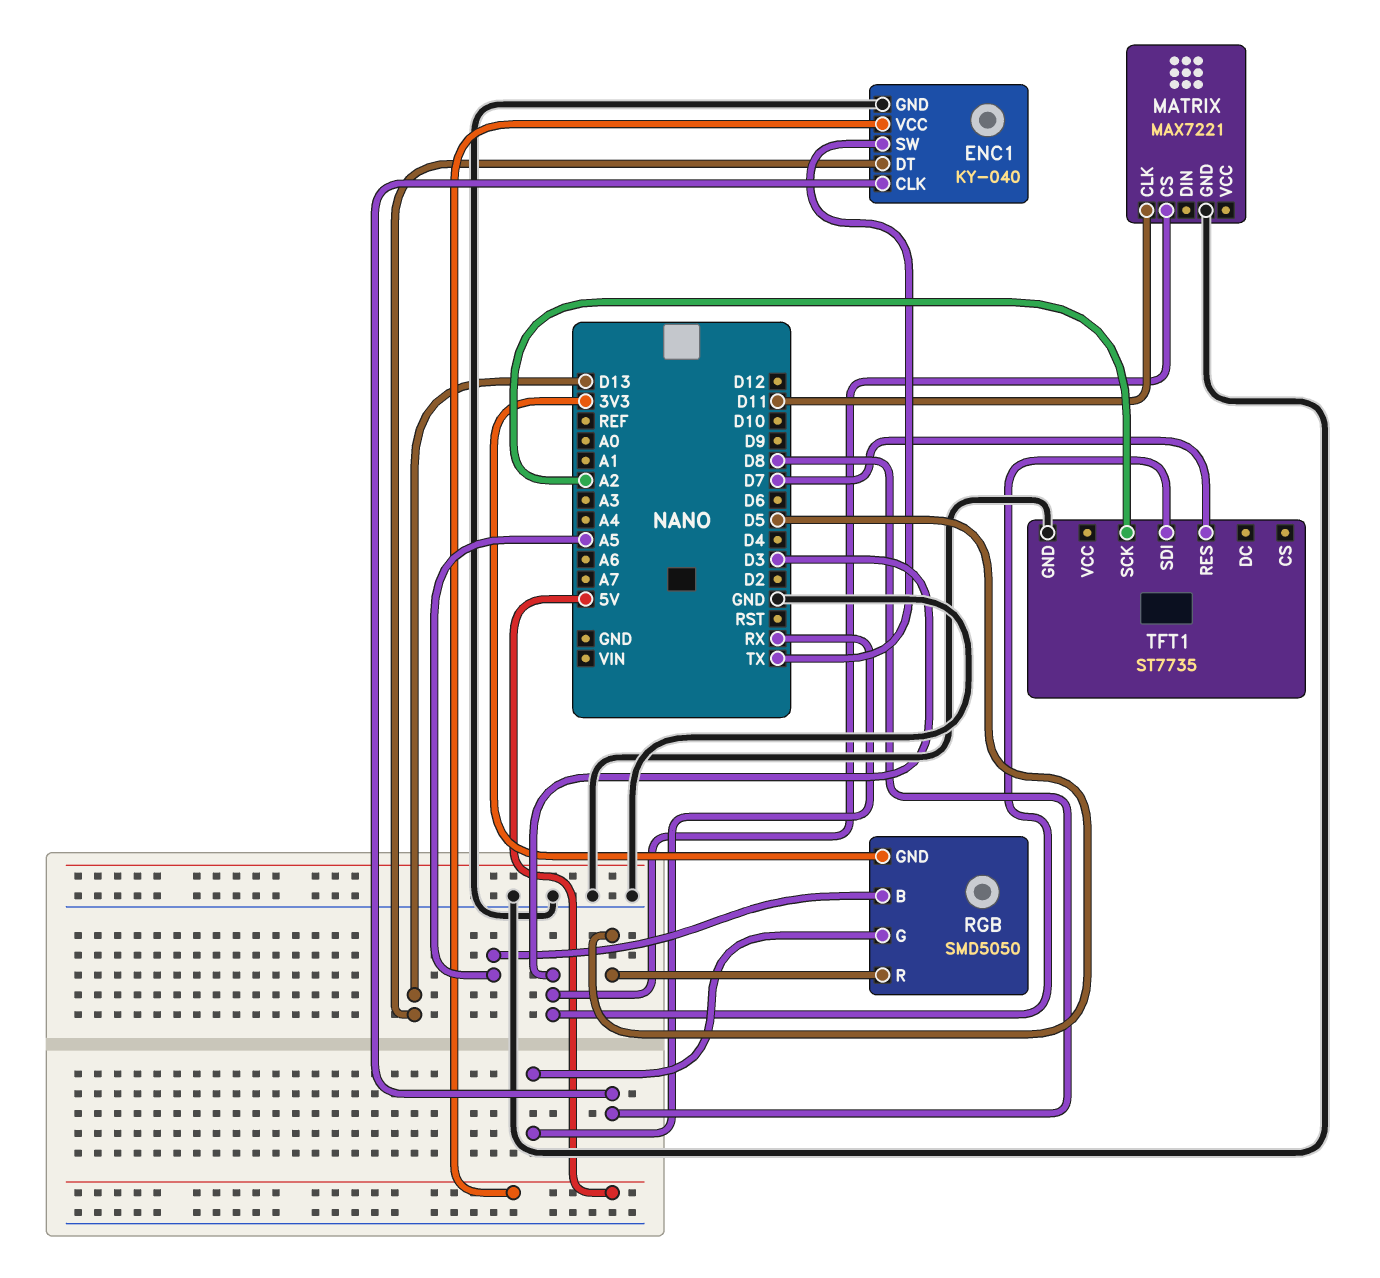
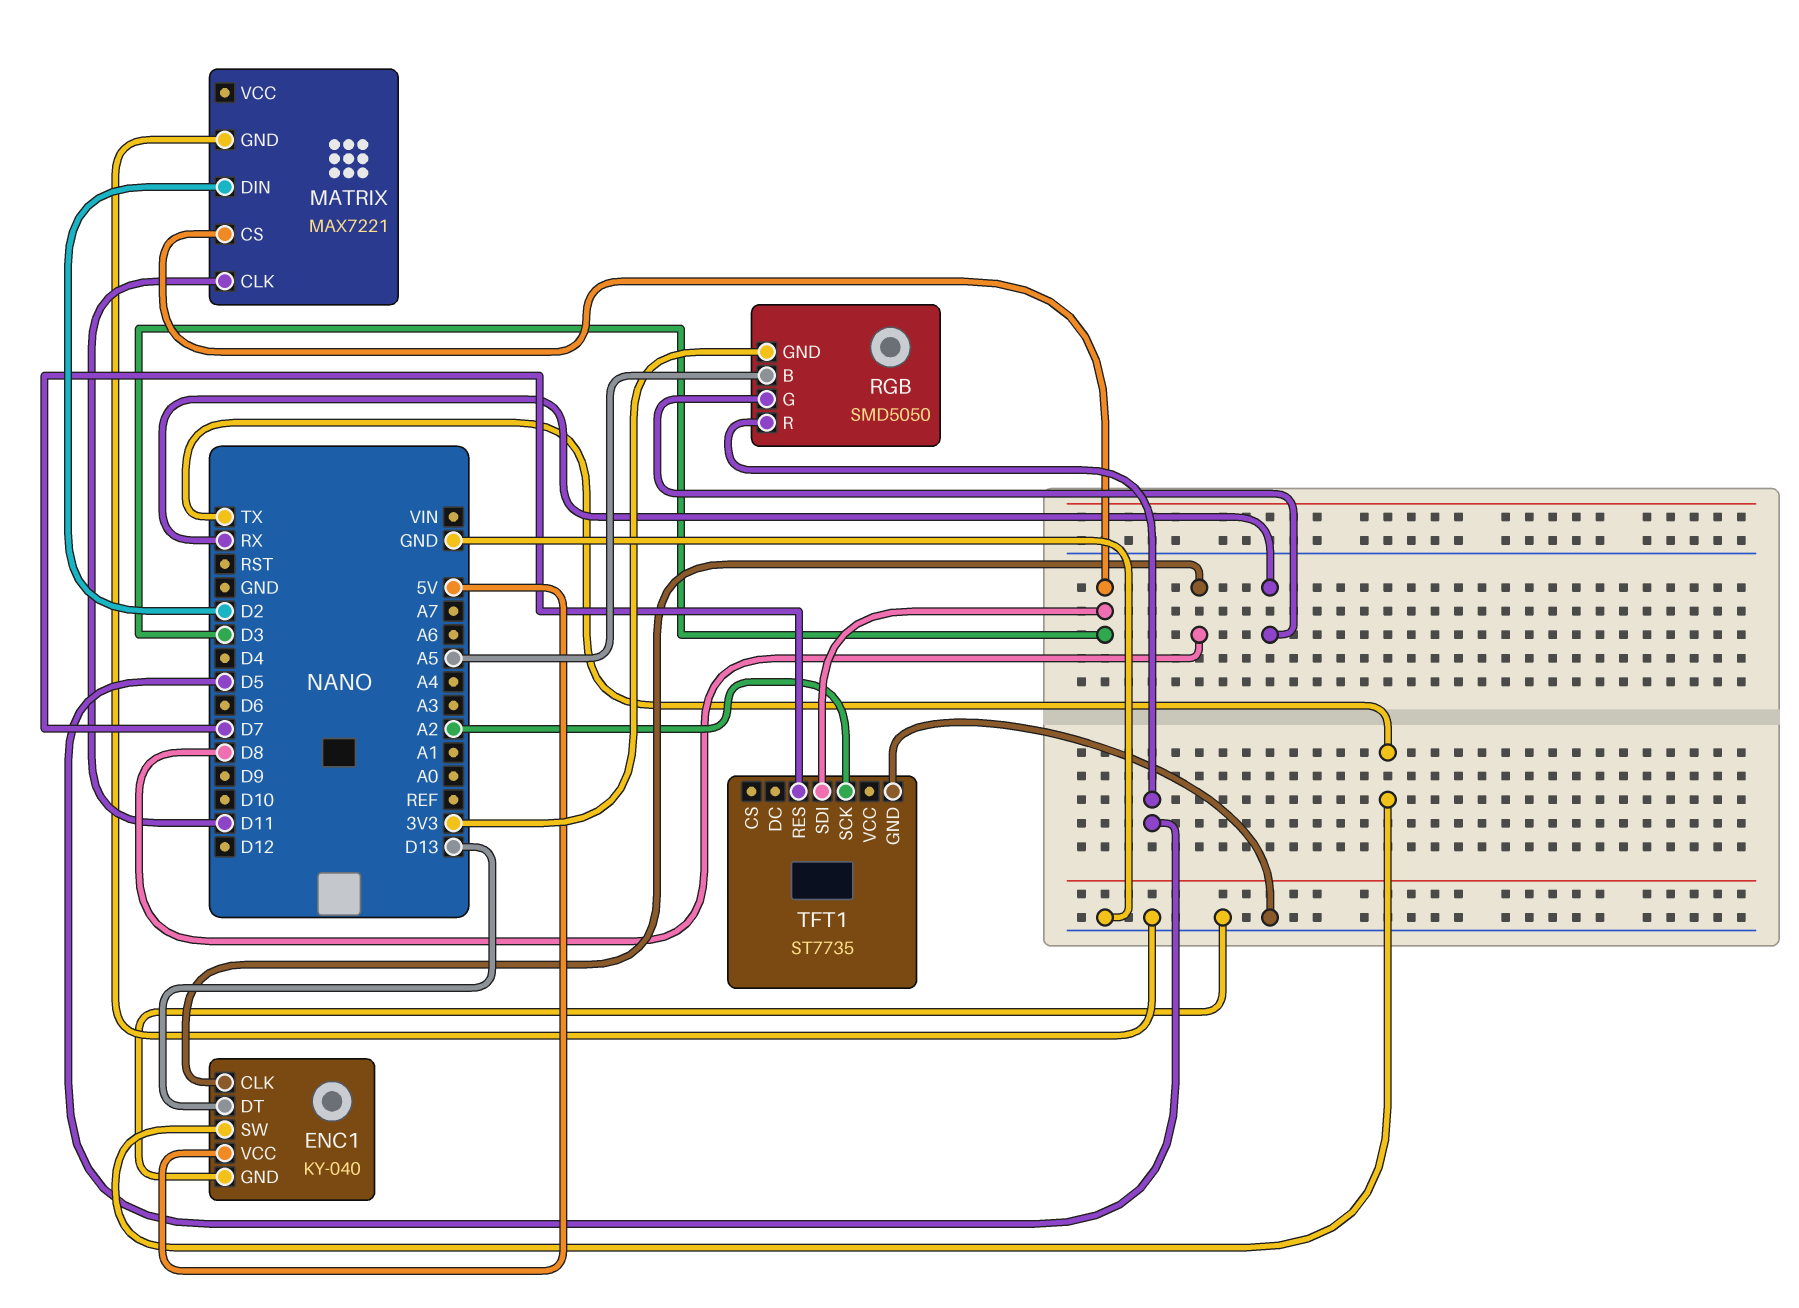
MATRIX pin DIN: none -> D2

